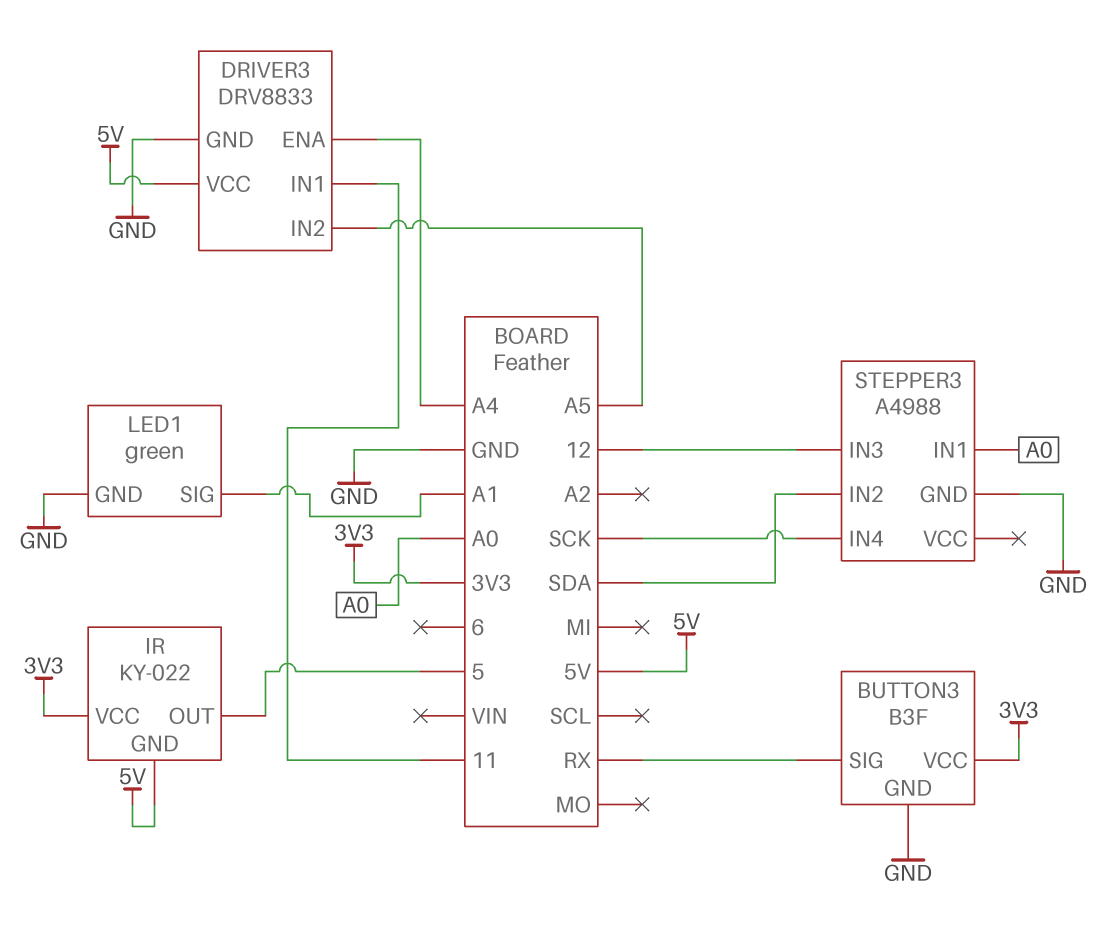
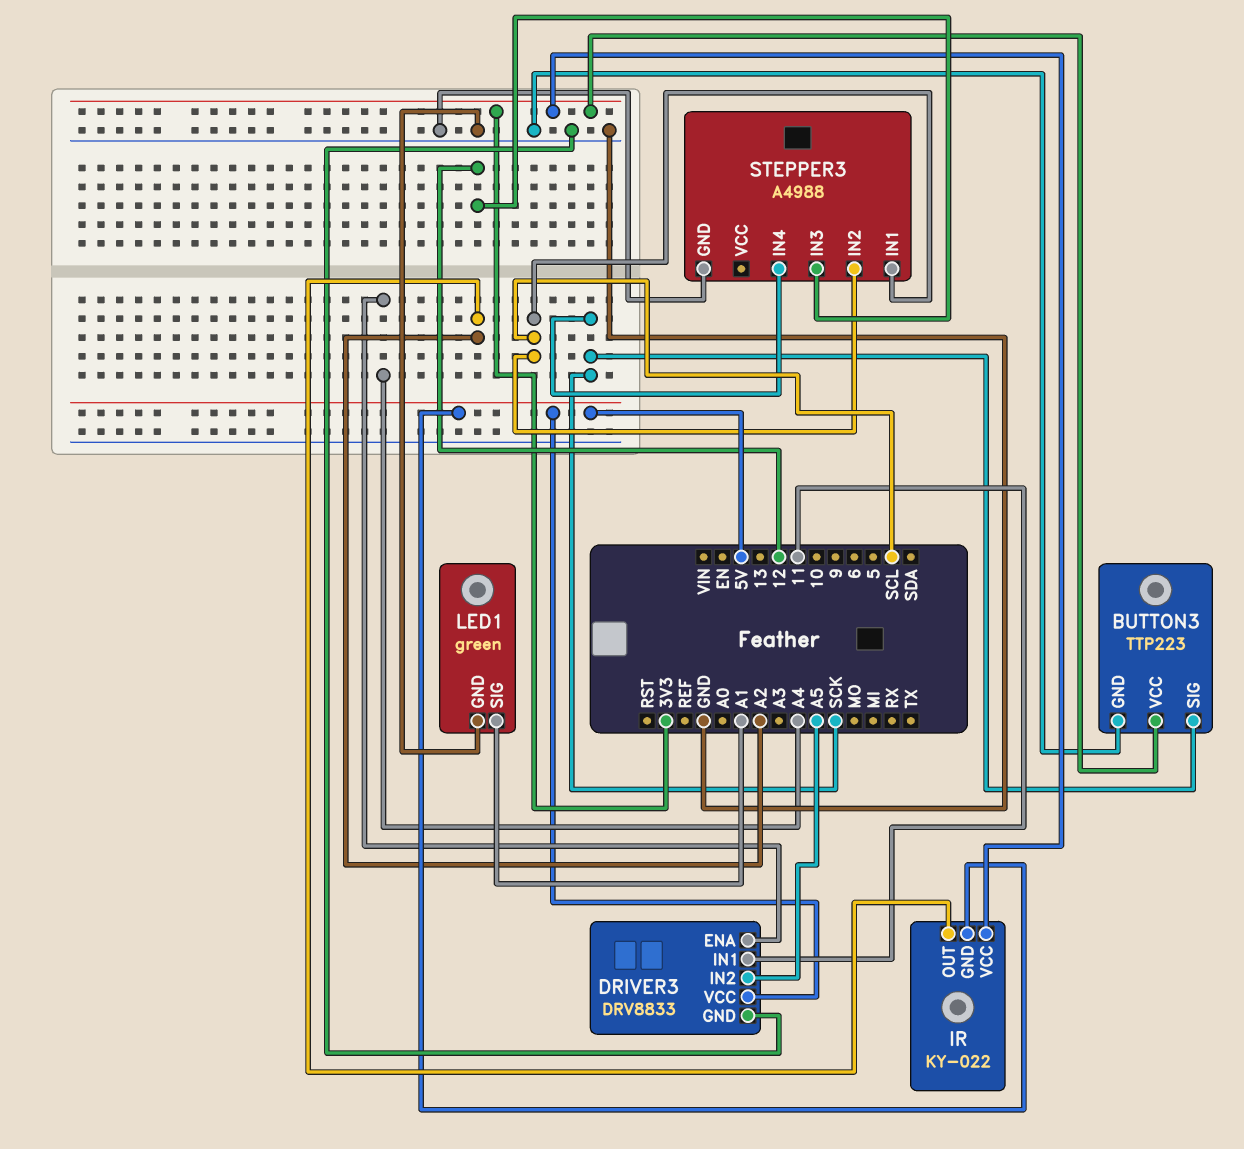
BUTTON3: B3F -> TTP223
BUTTON3 pin SIG: RX -> SCK
IR pin OUT: 5 -> A2
STEPPER3 pin IN1: A0 -> SCL
STEPPER3 pin IN2: SDA -> SCL

